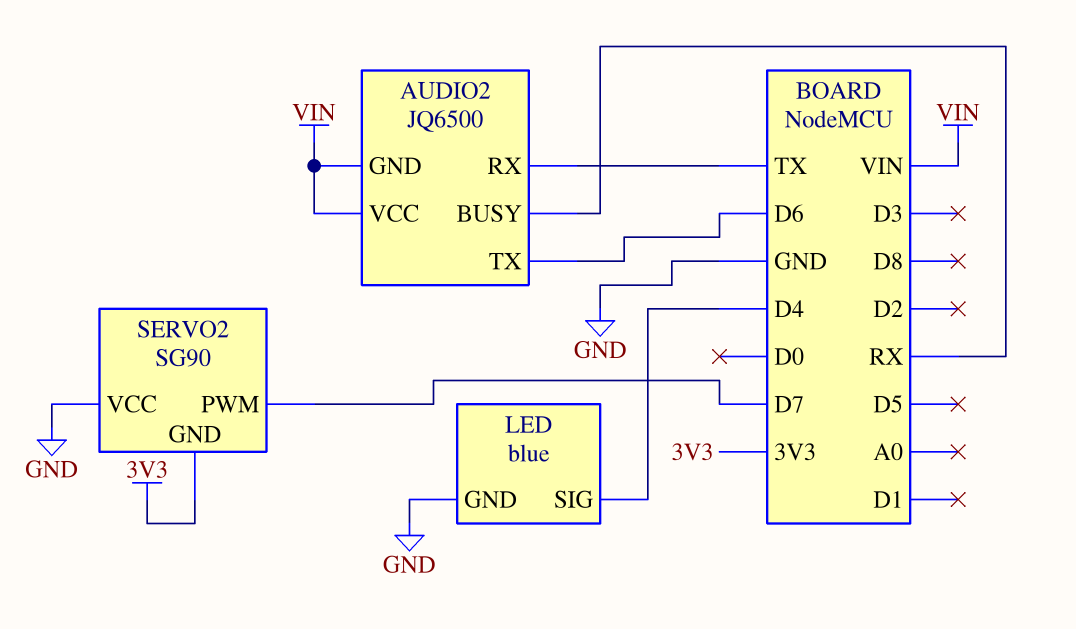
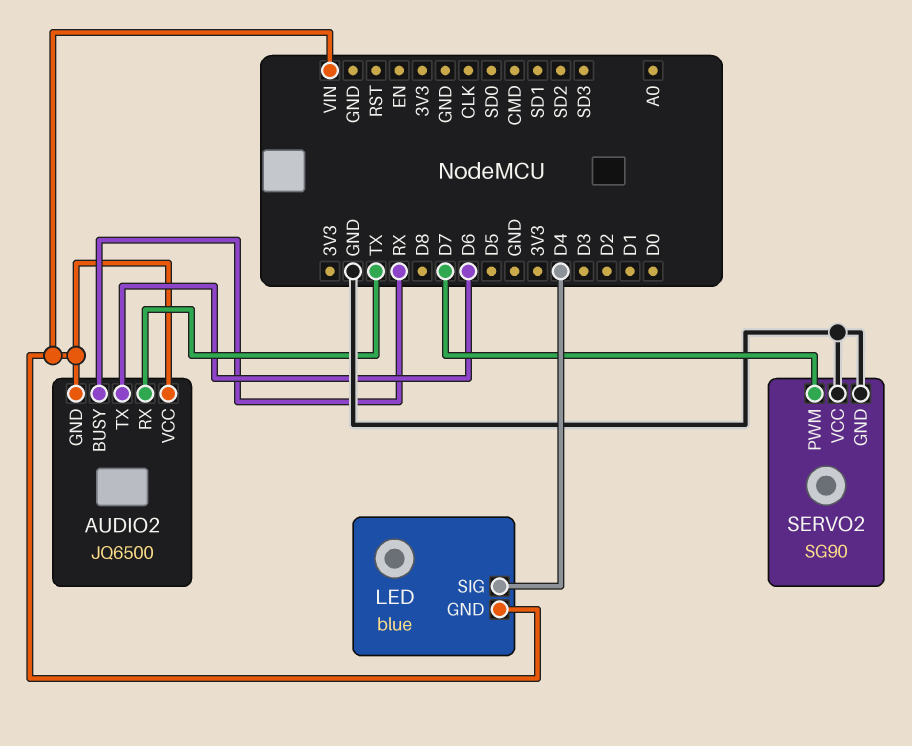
LED pin GND: GND -> VIN
SERVO2 pin GND: 3V3 -> GND

